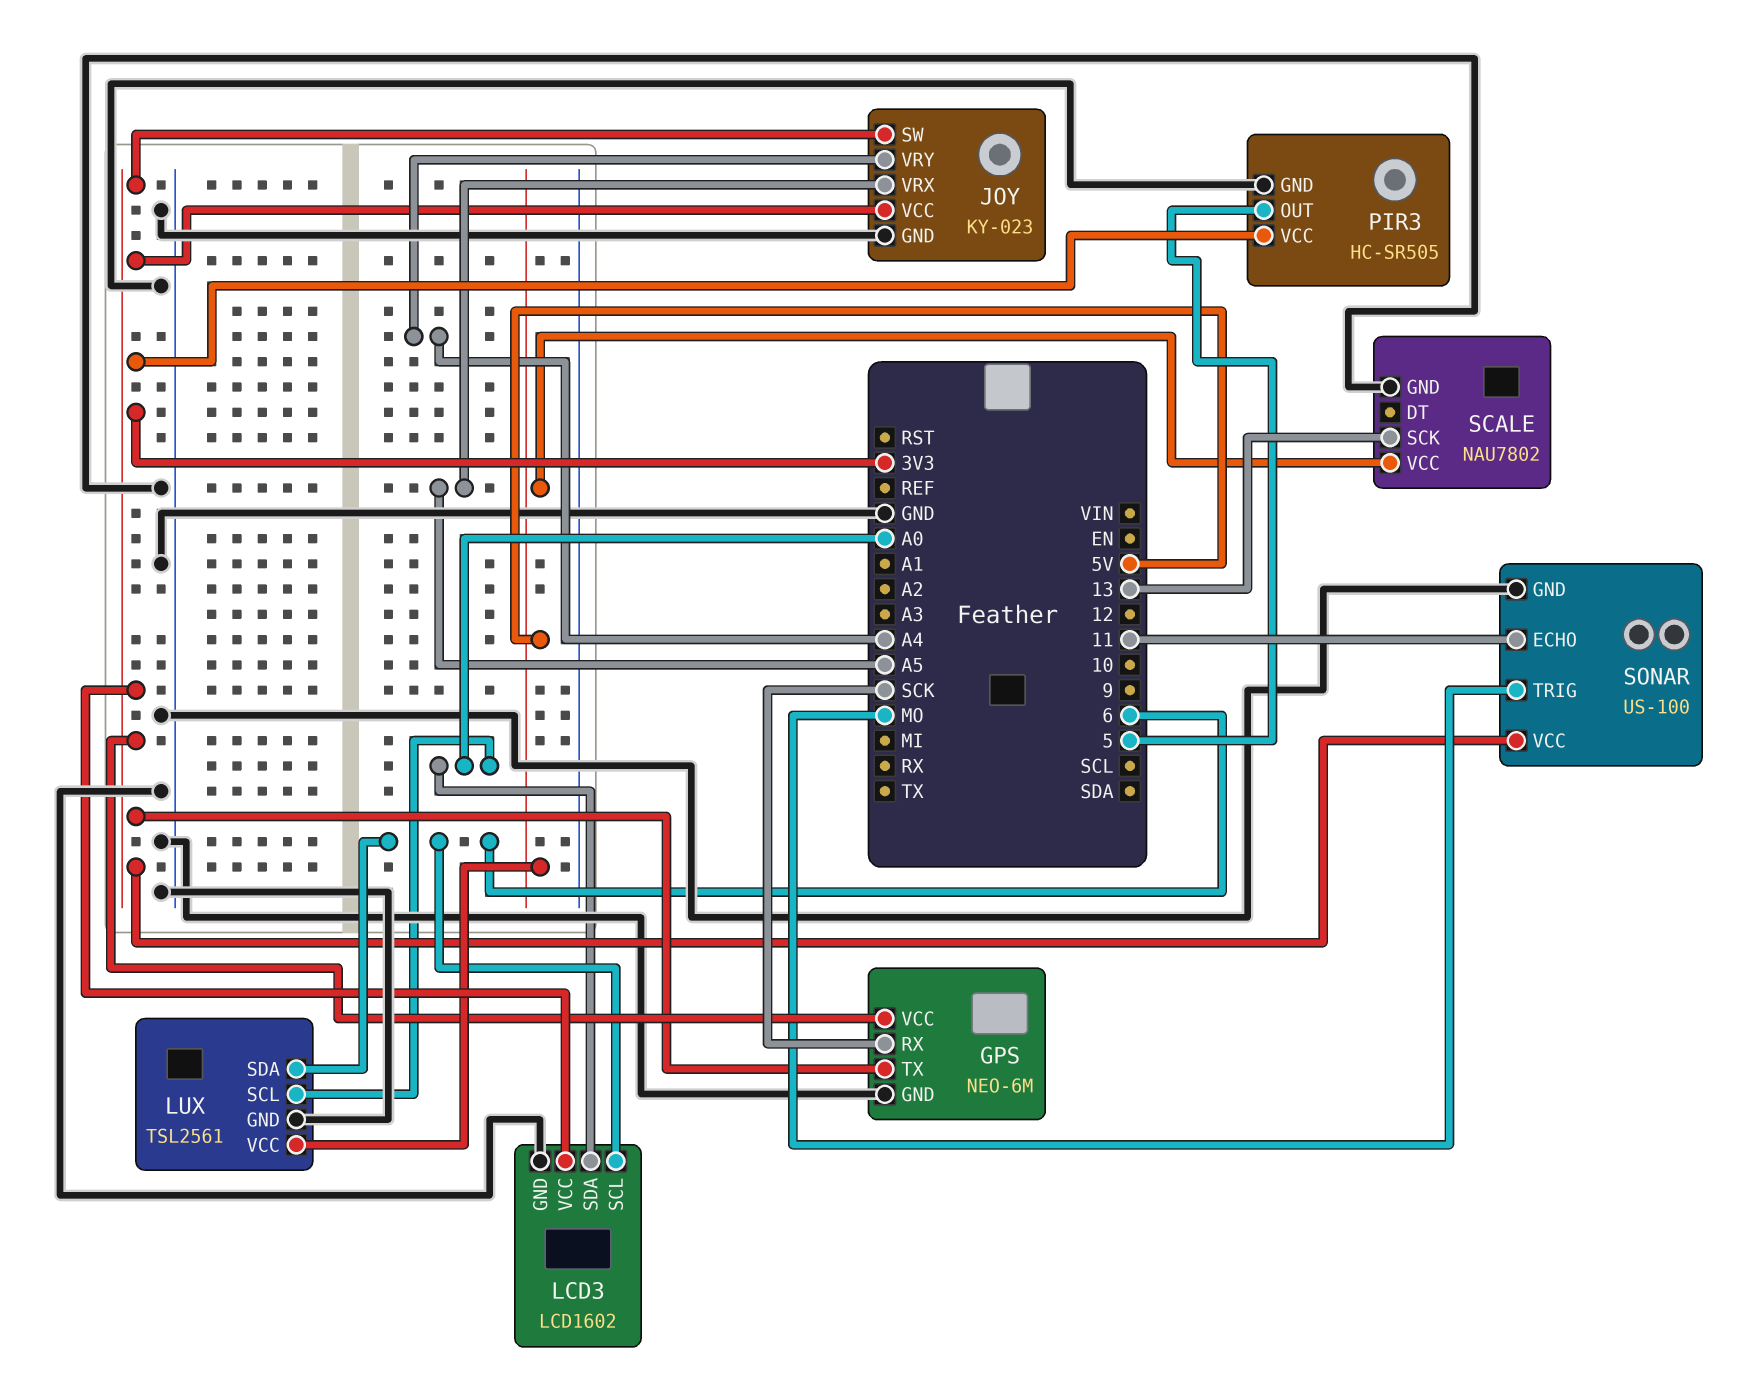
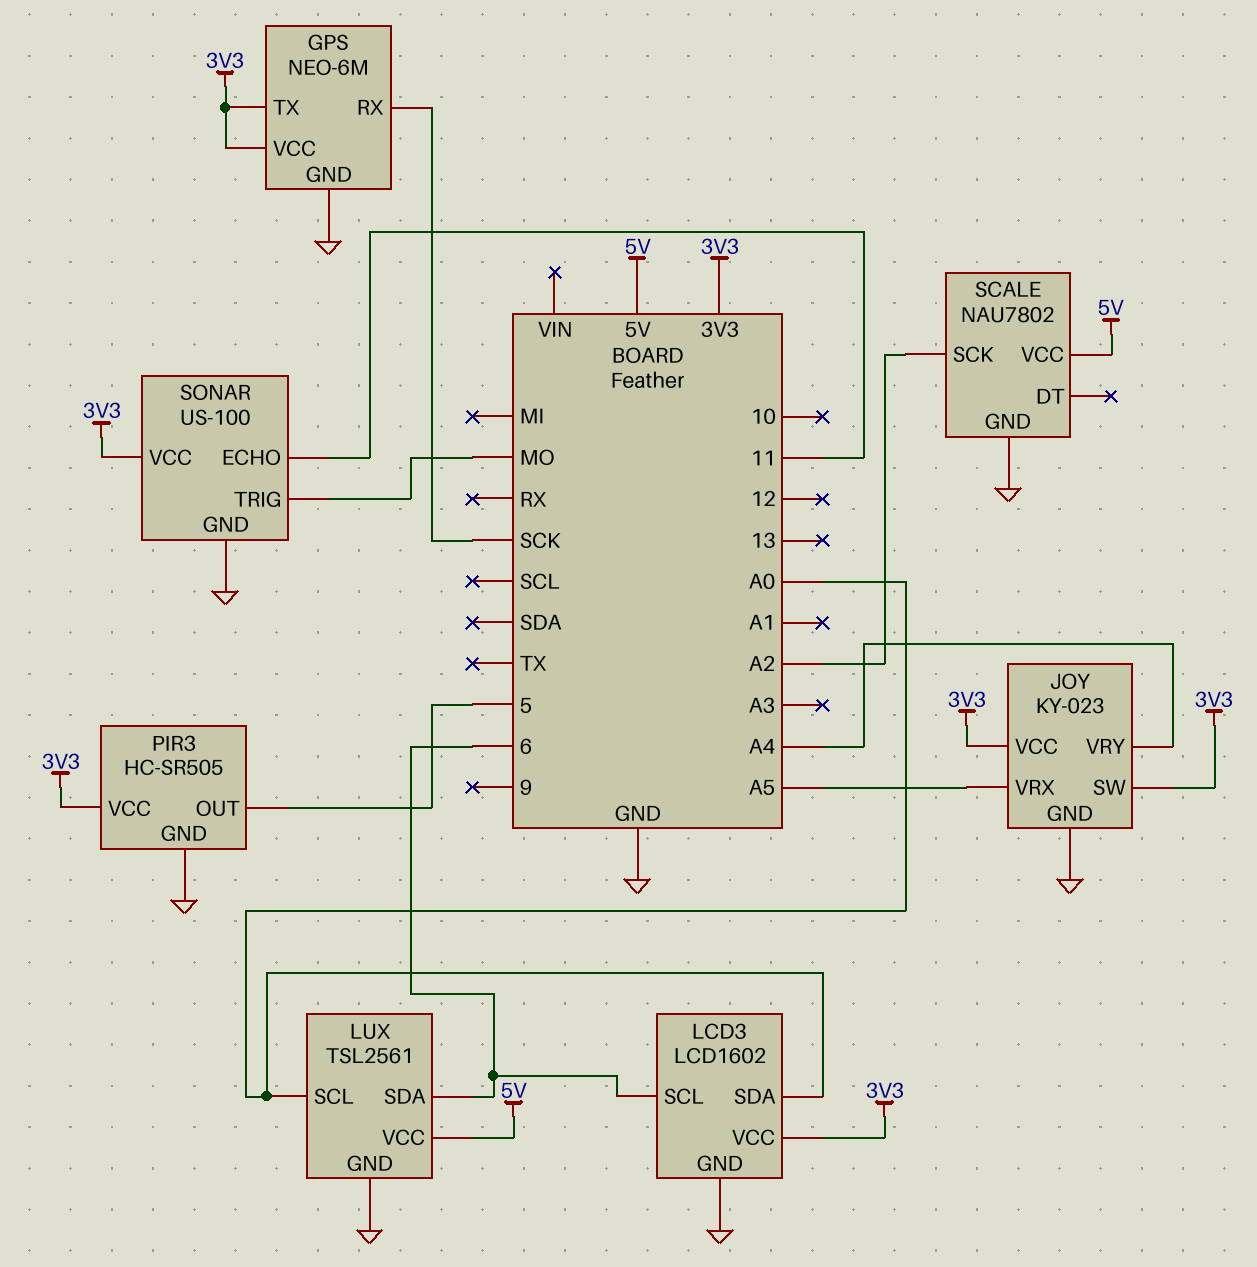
SCALE pin SCK: 13 -> A2

